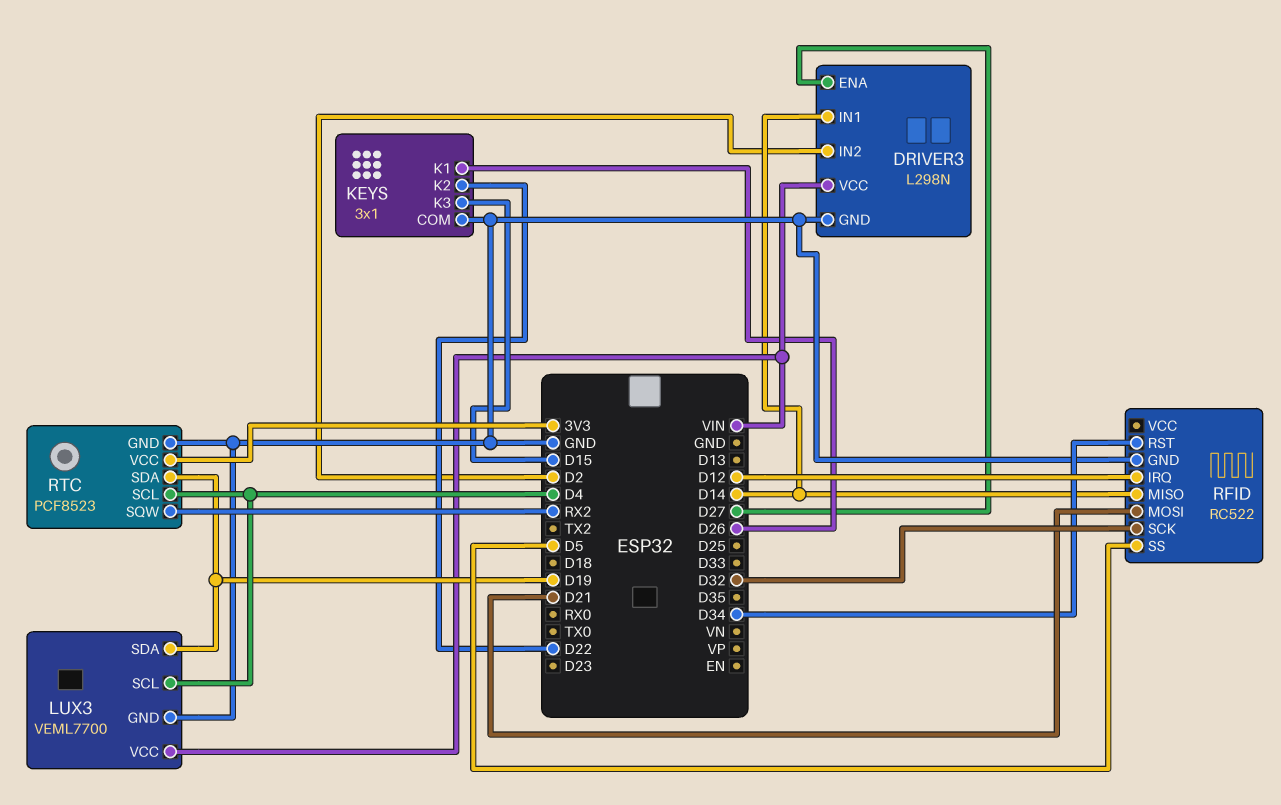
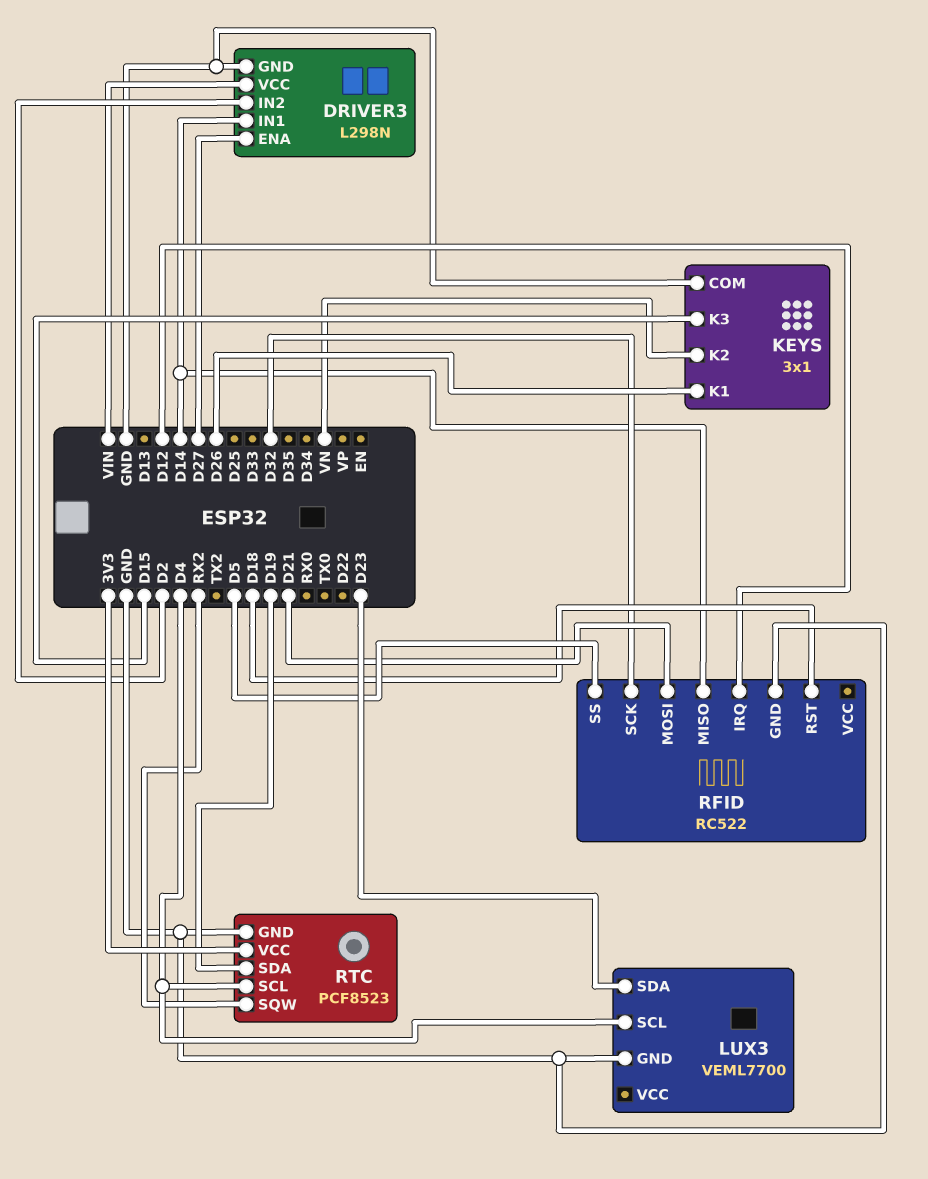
KEYS pin K2: D22 -> VN
LUX3 pin SDA: D19 -> D23
LUX3 pin VCC: VIN -> none
RFID pin RST: D34 -> D18

